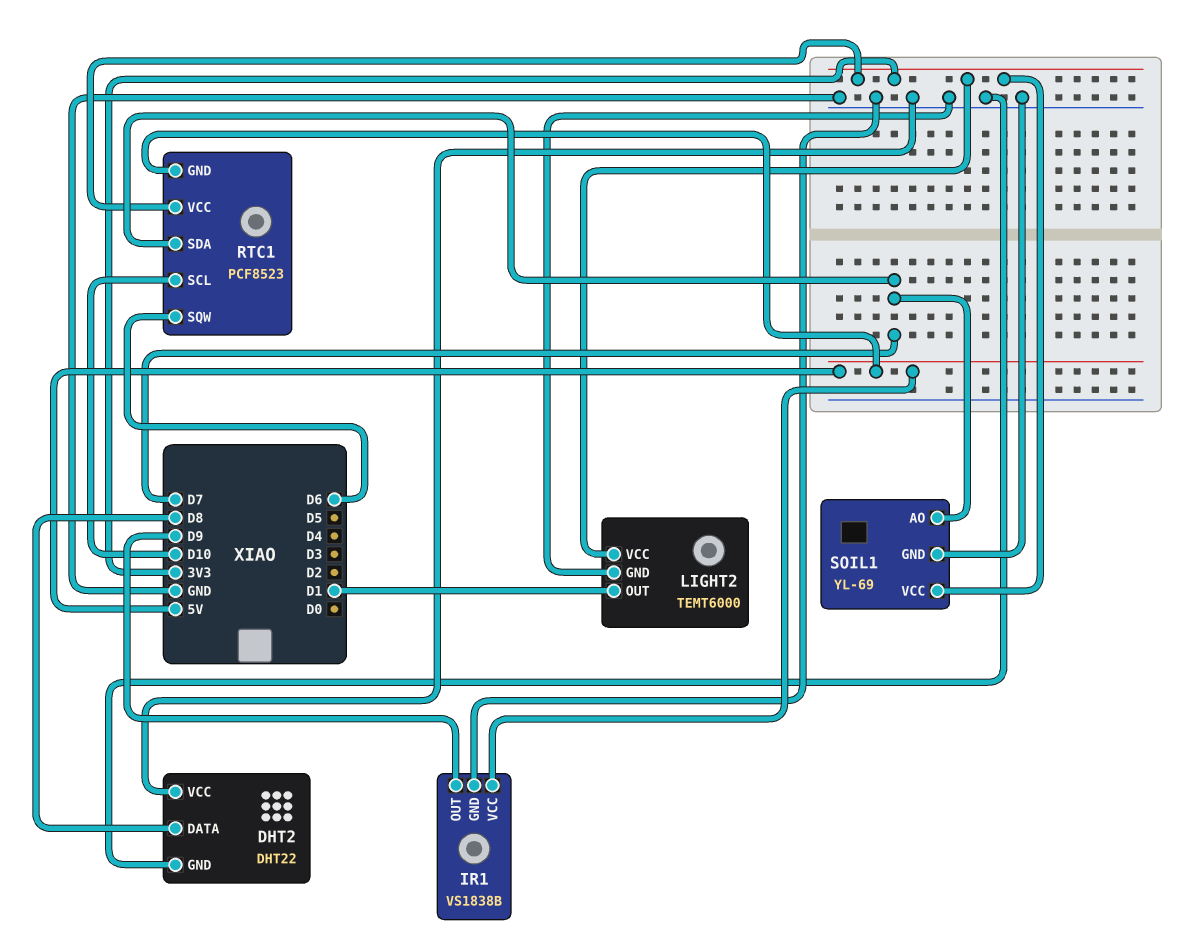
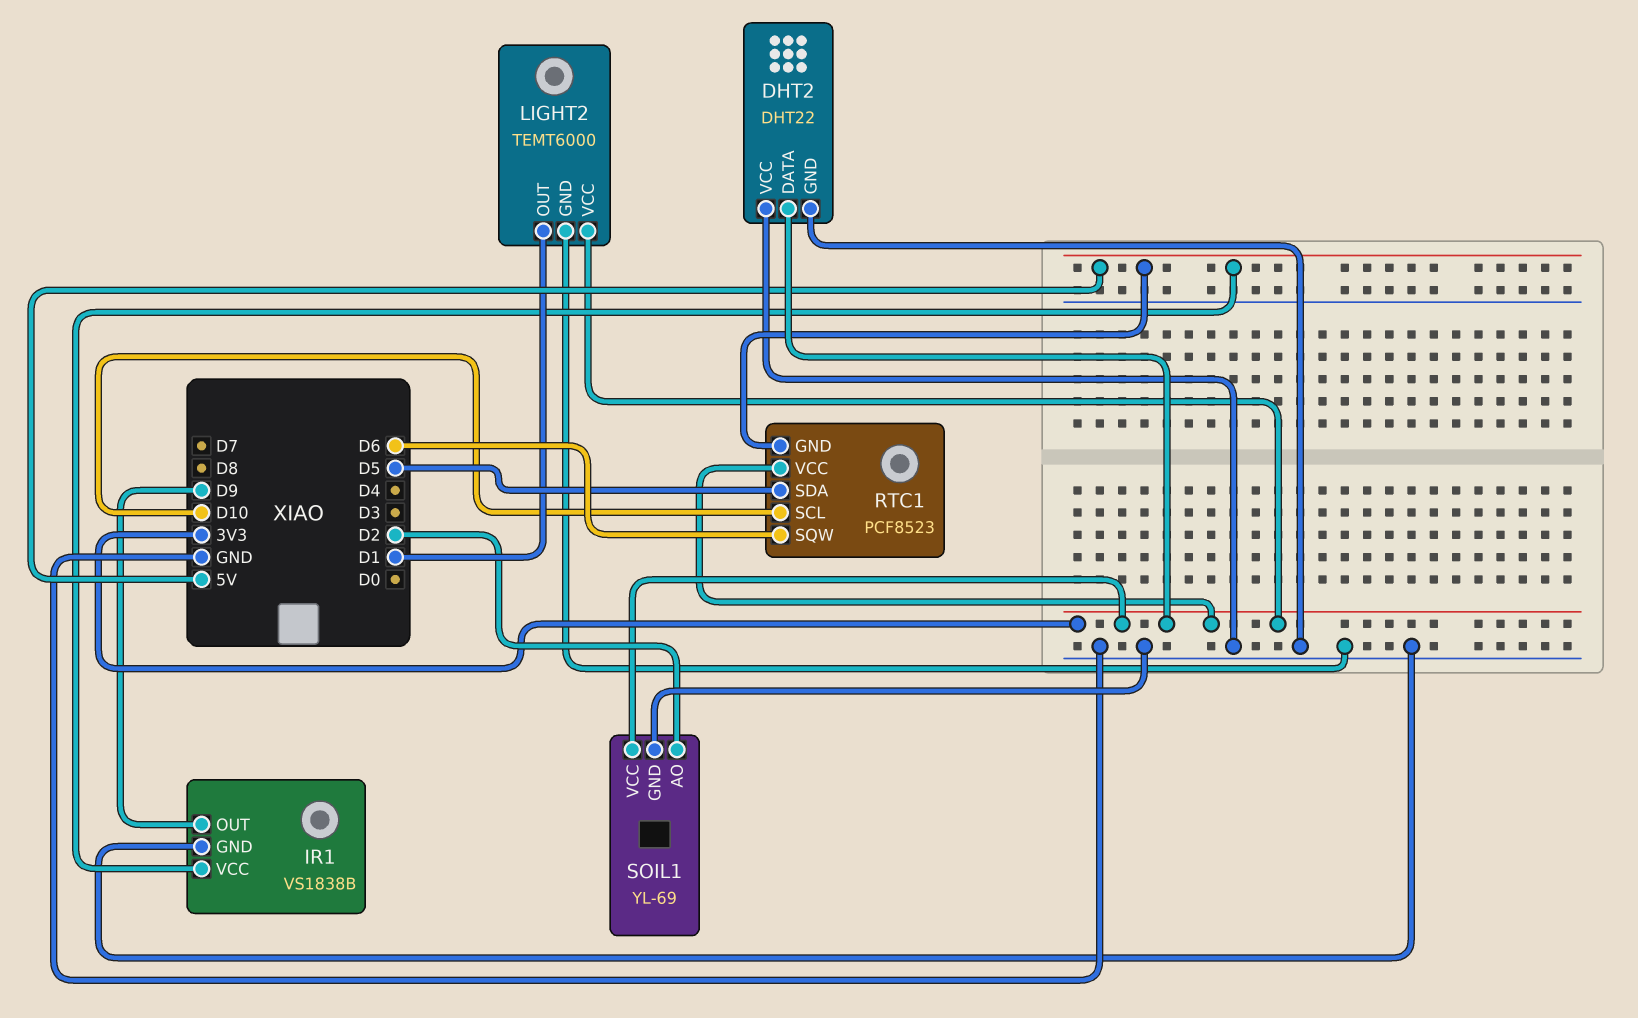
DHT2 pin DATA: D8 -> 3V3
RTC1 pin SDA: D7 -> D5
SOIL1 pin AO: D7 -> D2

